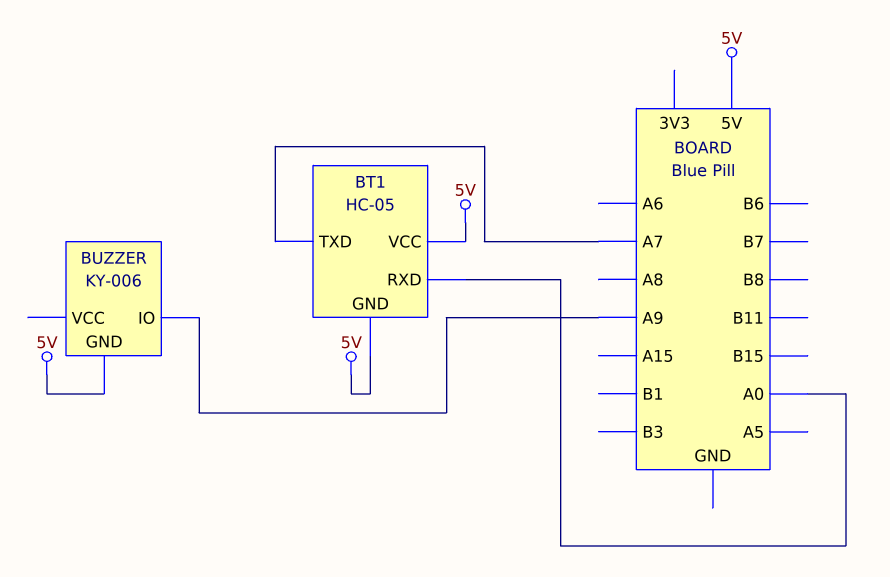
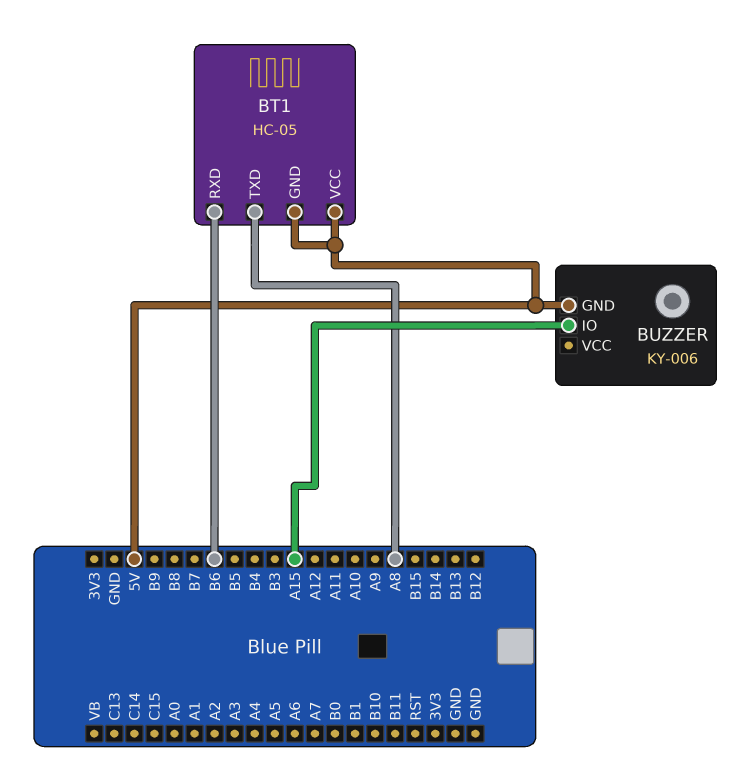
BT1 pin RXD: A0 -> B6
BT1 pin TXD: A7 -> A8
BUZZER pin IO: A9 -> A15

